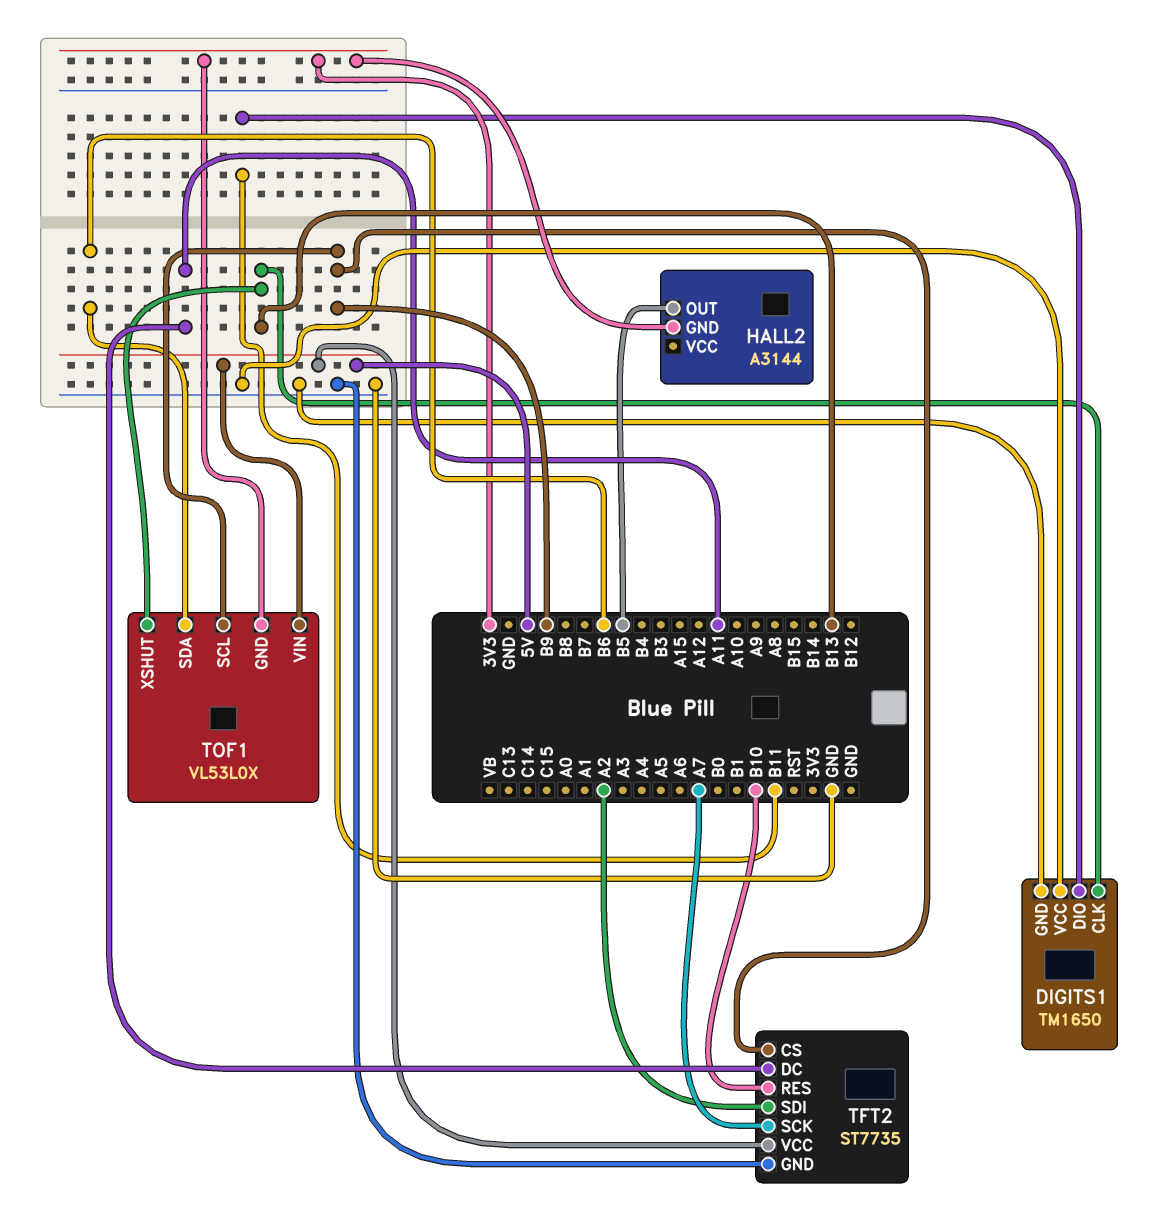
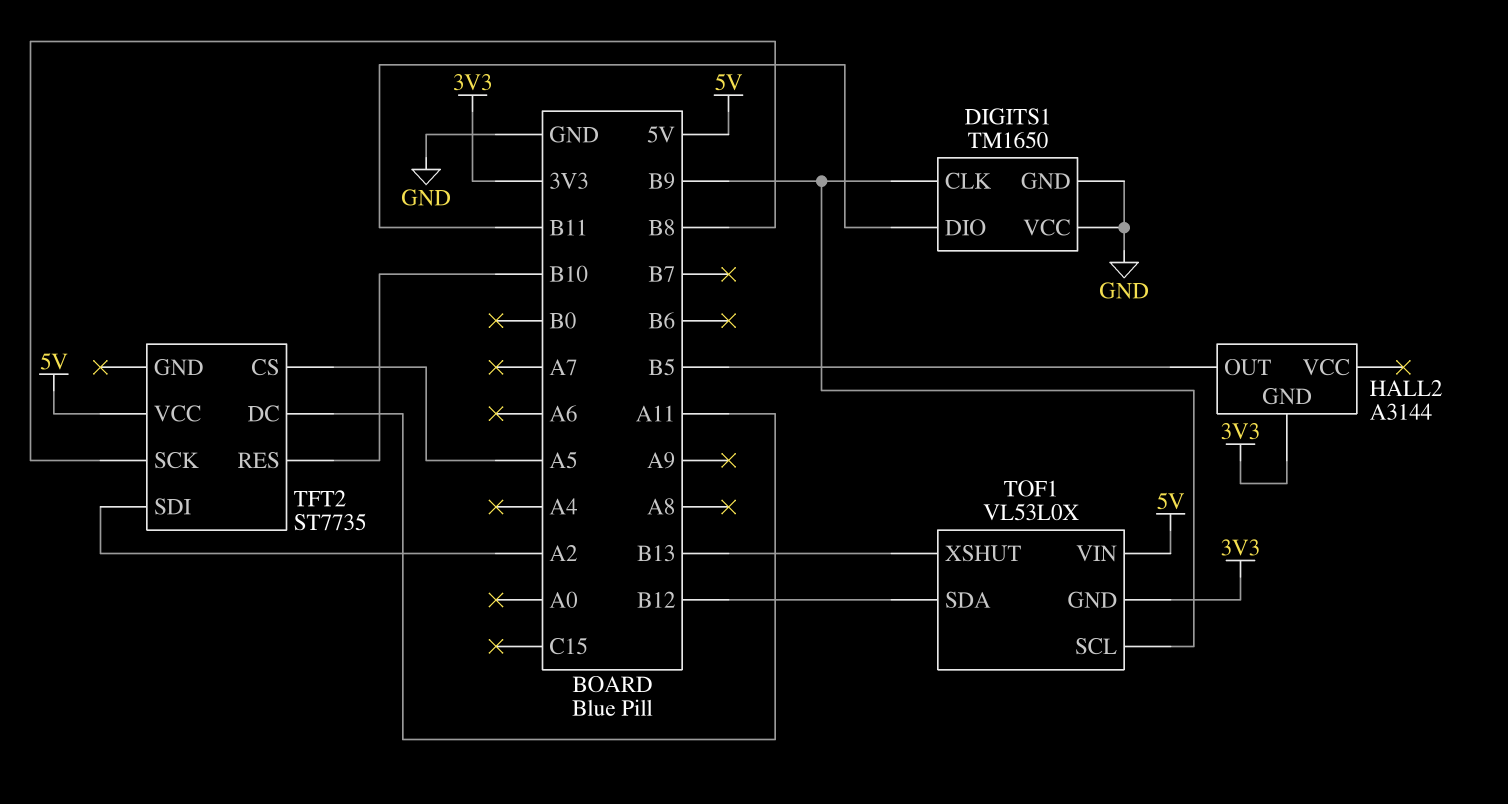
DIGITS1 pin CLK: B13 -> B9
TFT2 pin CS: B9 -> A5
TFT2 pin GND: GND -> none
TFT2 pin SCK: A7 -> B8
TOF1 pin SDA: B6 -> B12

